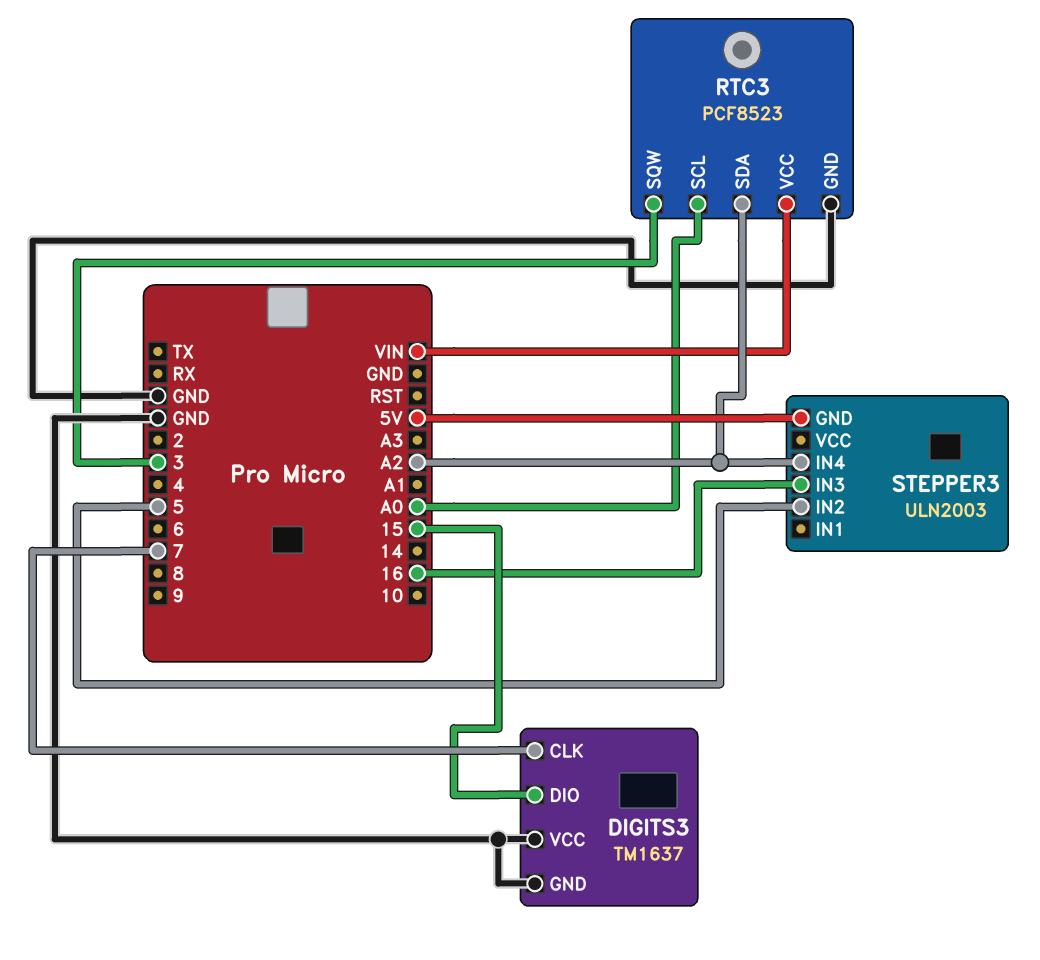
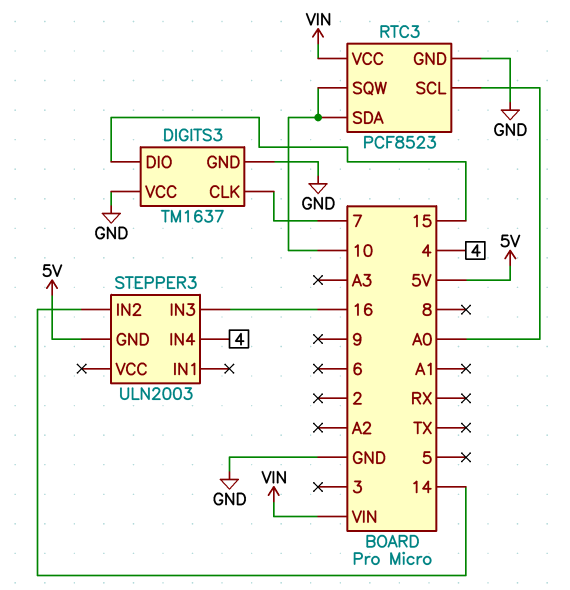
RTC3 pin SDA: A2 -> 10
RTC3 pin SQW: 3 -> 10
STEPPER3 pin IN2: 5 -> 14
STEPPER3 pin IN4: A2 -> 4

